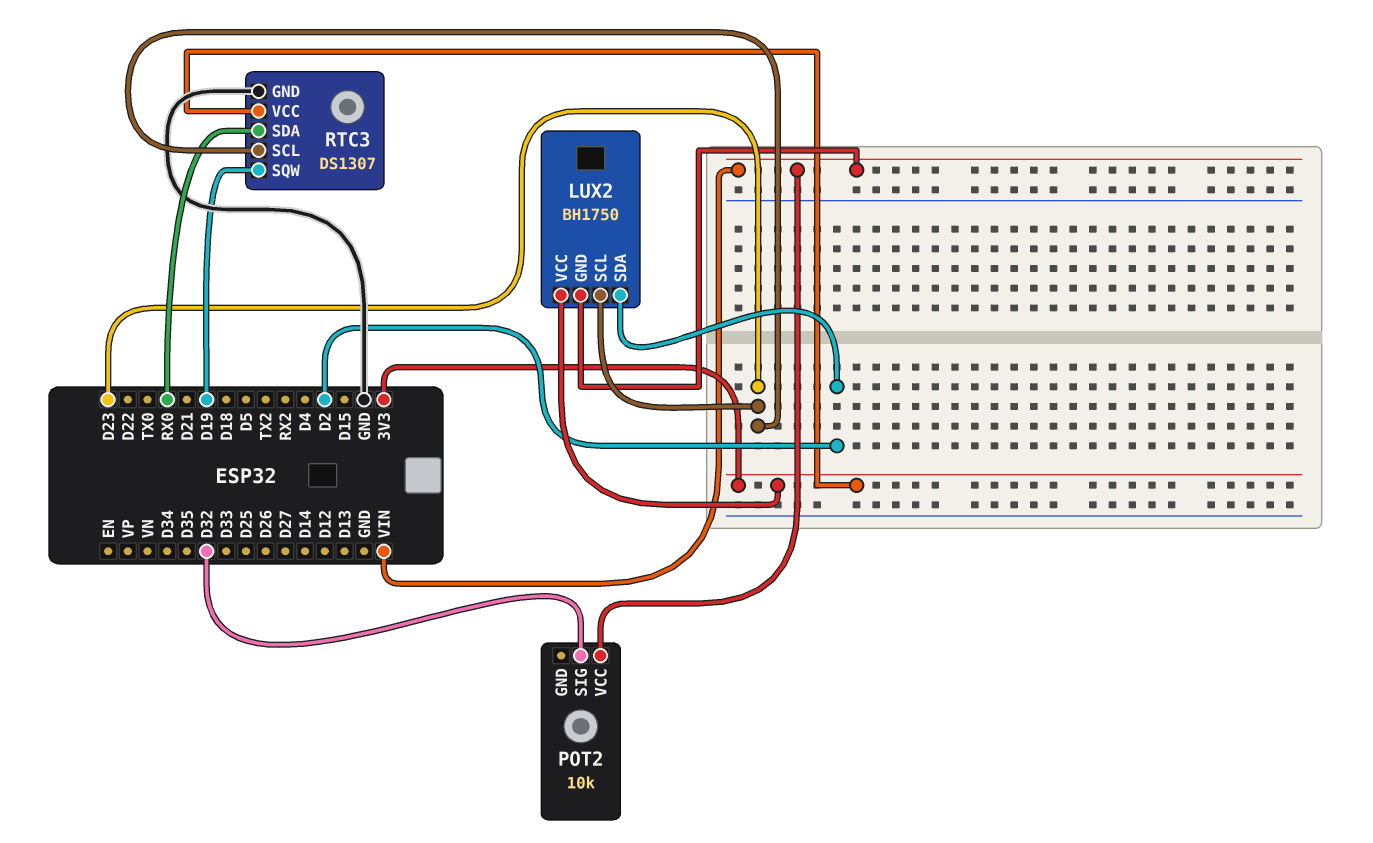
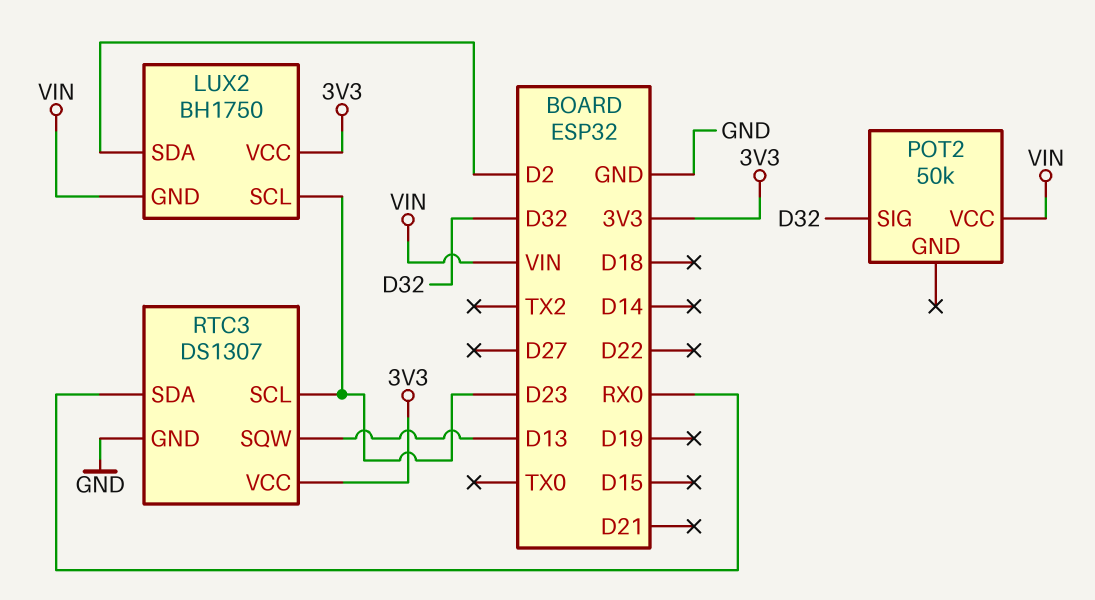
POT2: 10k -> 50k
RTC3 pin SQW: D19 -> D13

